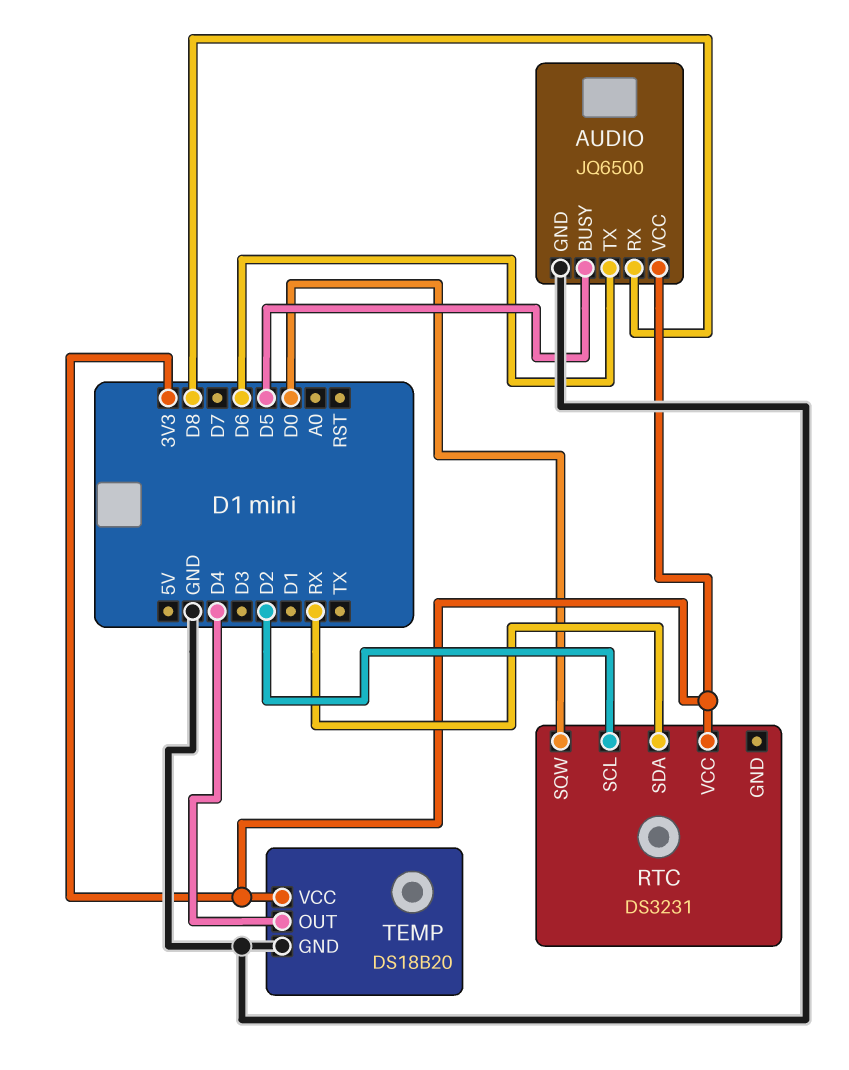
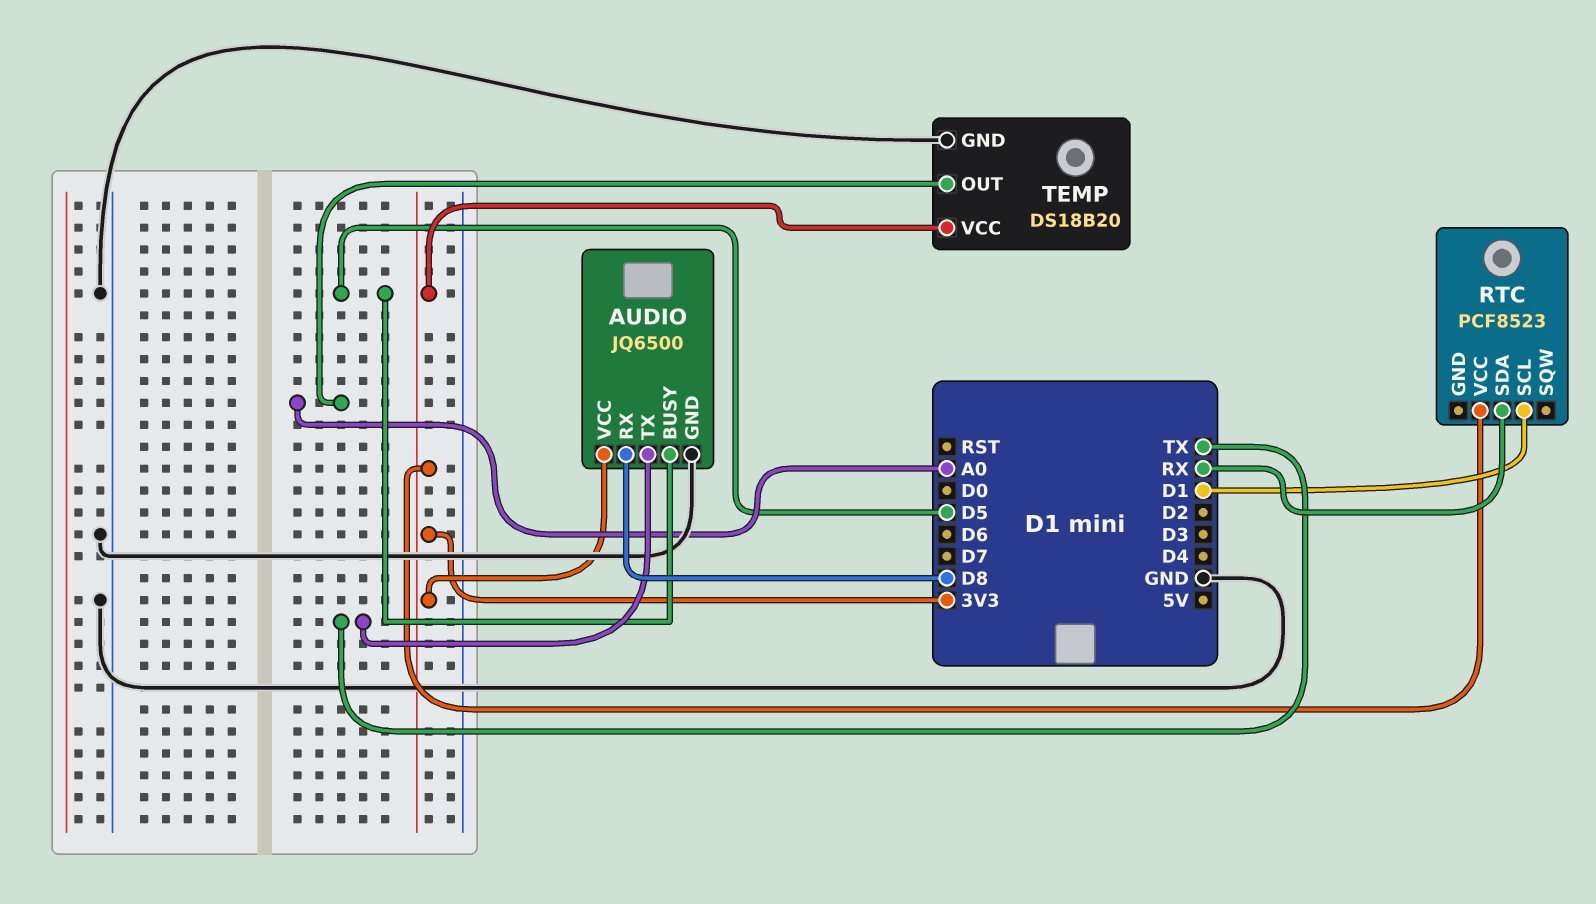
AUDIO pin TX: D6 -> TX
RTC: DS3231 -> PCF8523
RTC pin SCL: D2 -> D1
RTC pin SQW: D0 -> none
TEMP pin OUT: D4 -> A0

